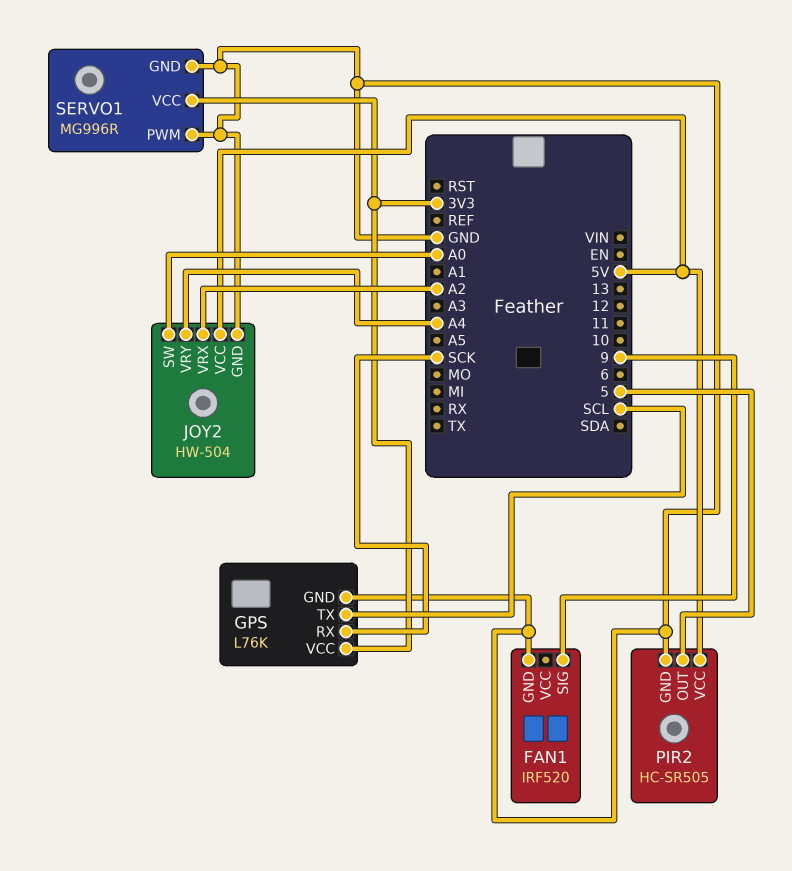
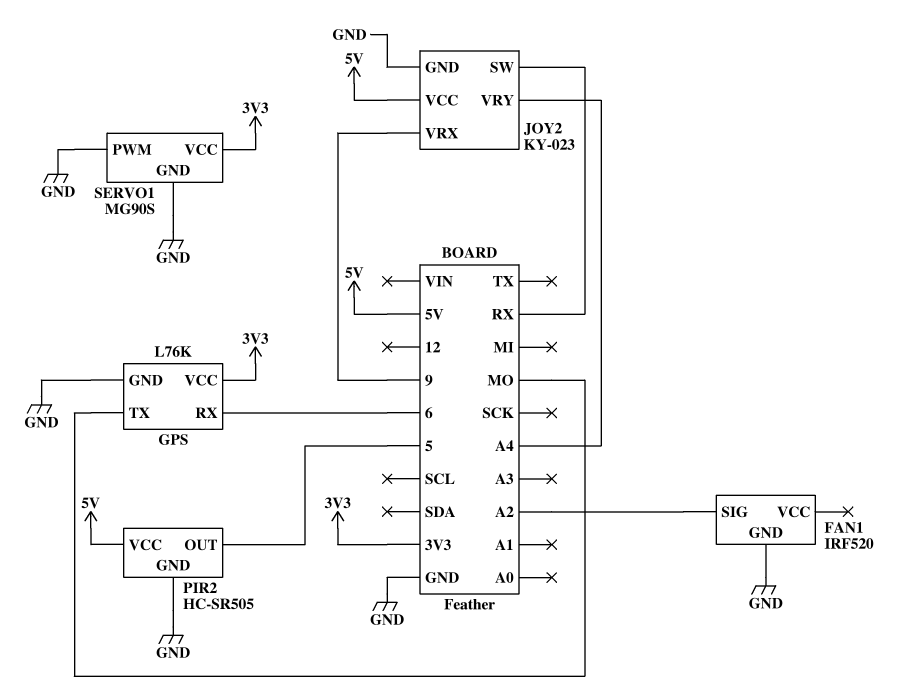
FAN1 pin SIG: 9 -> A2
GPS pin RX: SCK -> 6
GPS pin TX: SCL -> MO
JOY2: HW-504 -> KY-023
JOY2 pin SW: A0 -> RX
JOY2 pin VRX: A2 -> 9
SERVO1: MG996R -> MG90S

